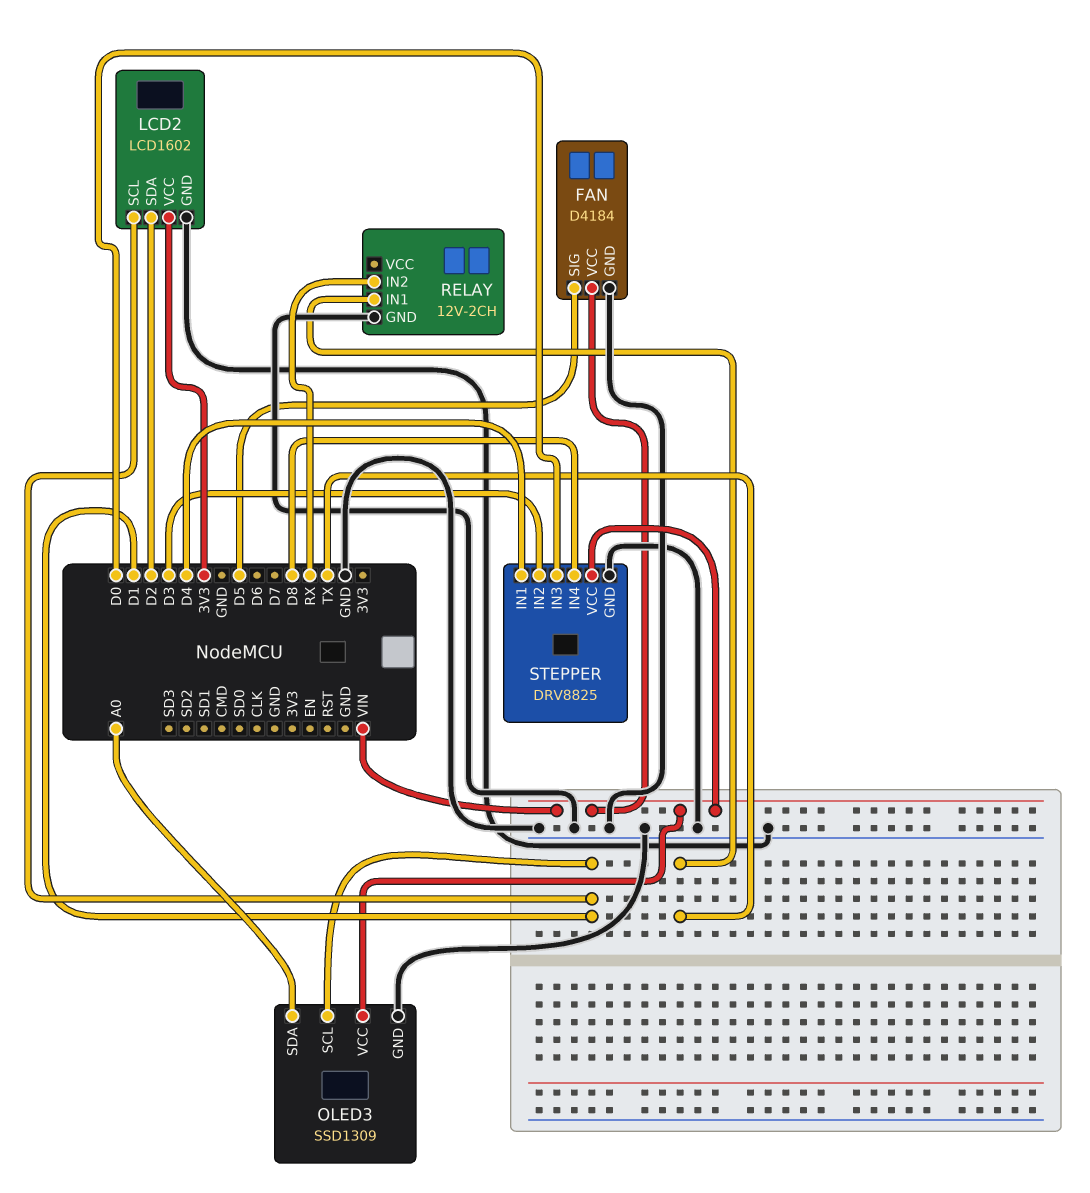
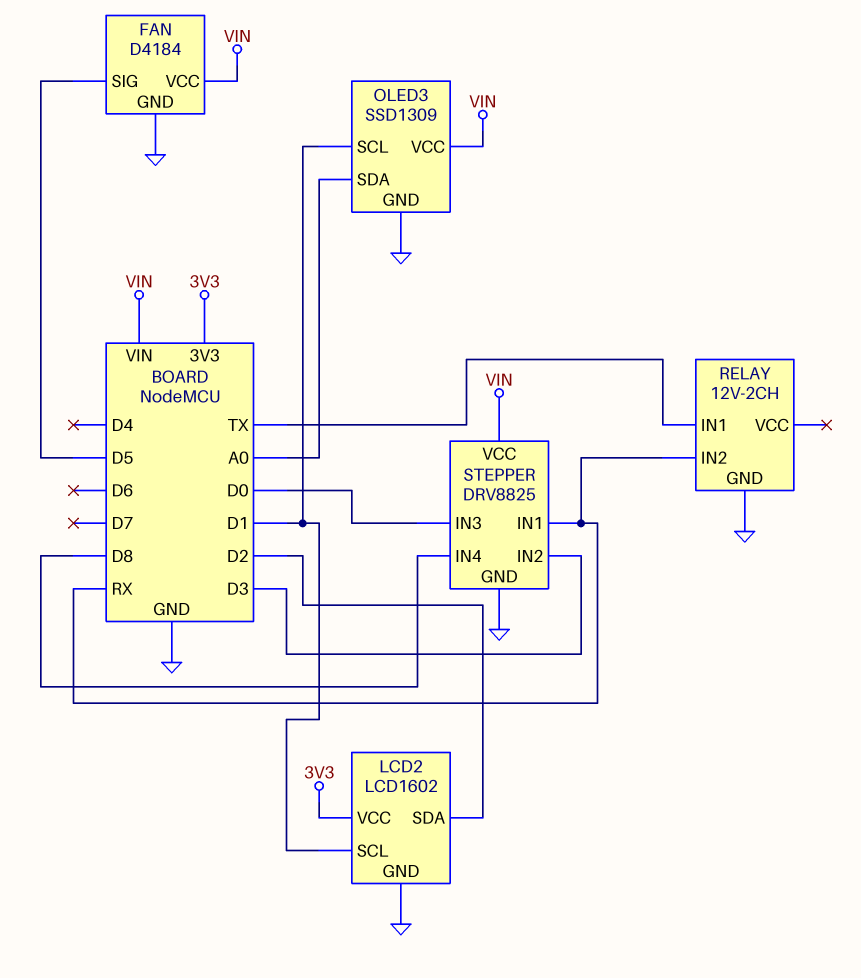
STEPPER pin IN1: D4 -> RX

